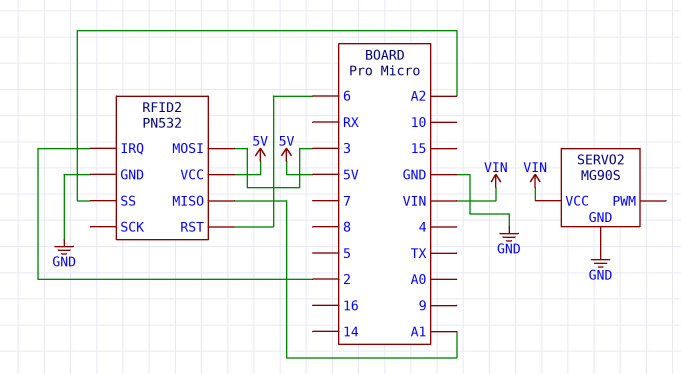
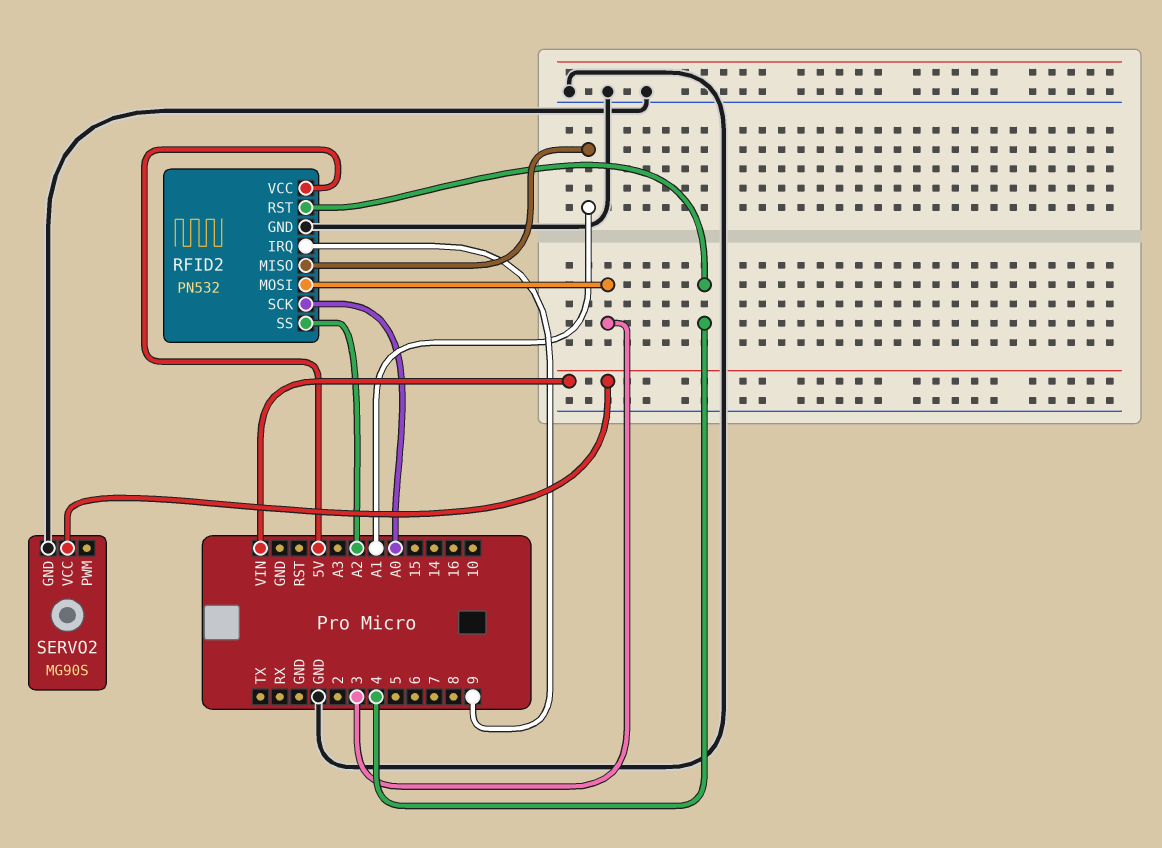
RFID2 pin IRQ: 2 -> 9
RFID2 pin RST: 6 -> 4
RFID2 pin SCK: none -> A0

